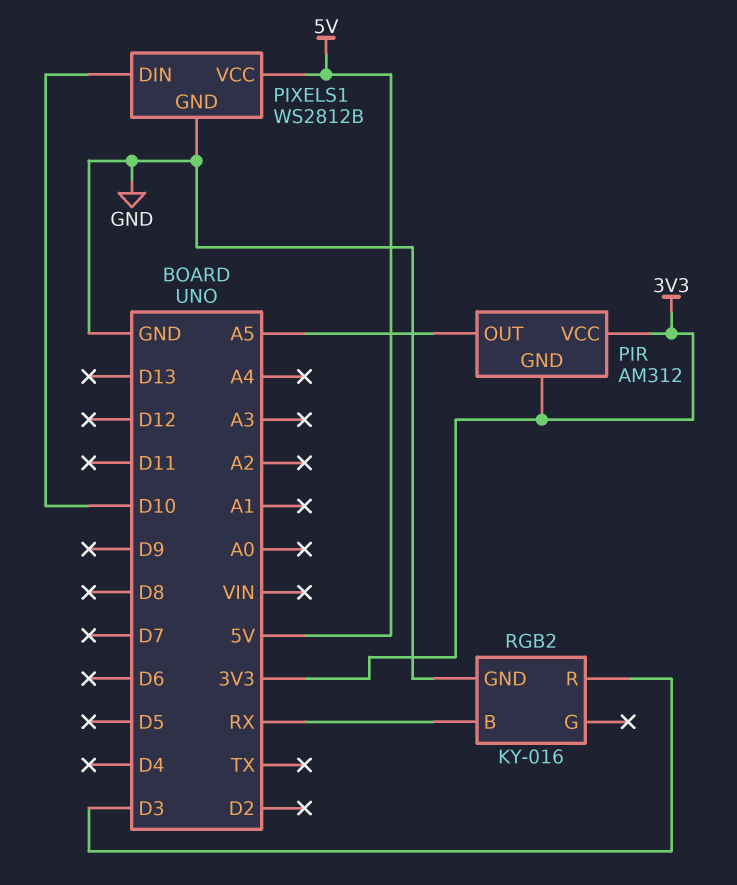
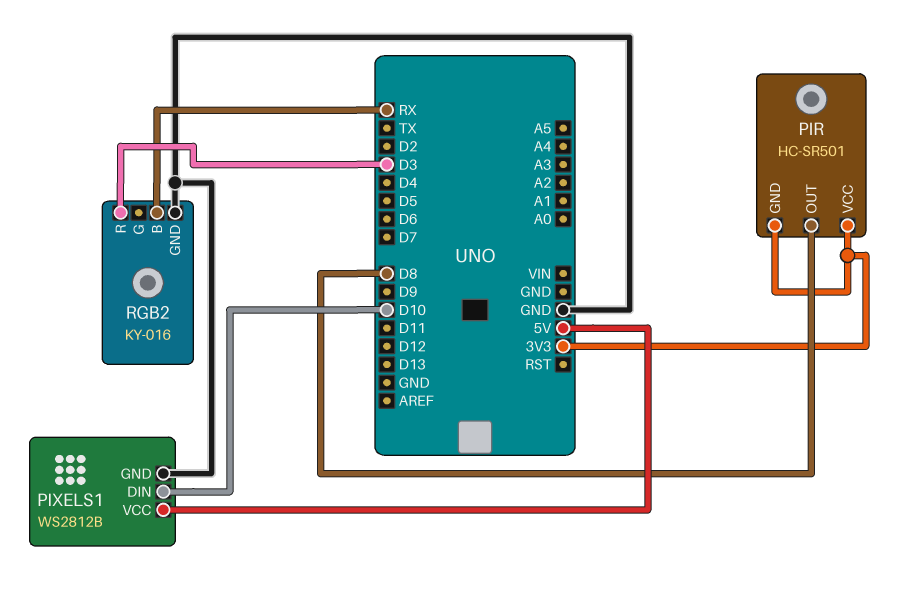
PIR: AM312 -> HC-SR501
PIR pin OUT: A5 -> D8

